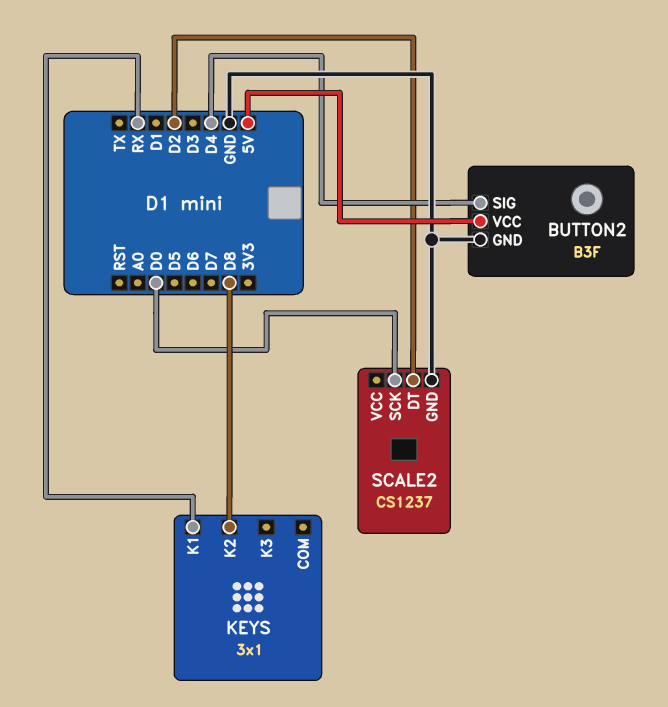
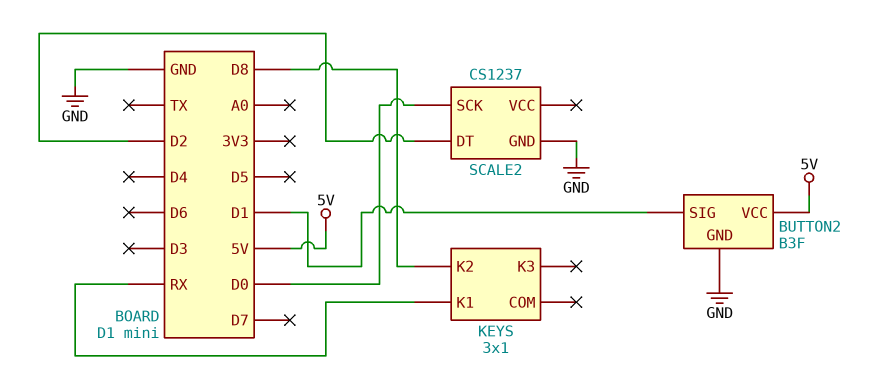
BUTTON2 pin SIG: D4 -> D1

